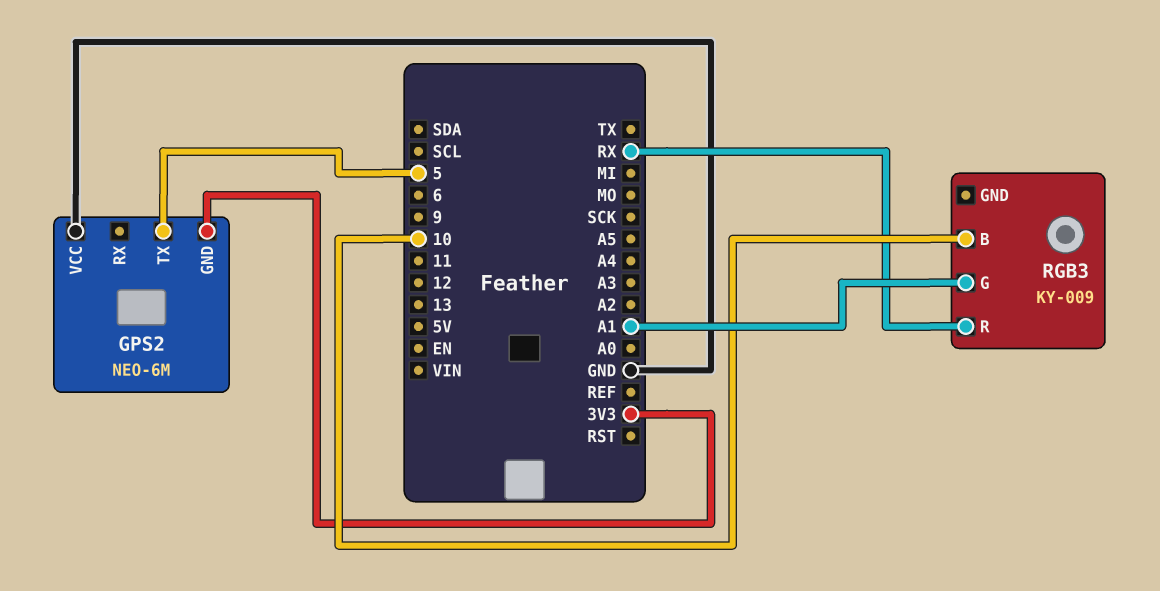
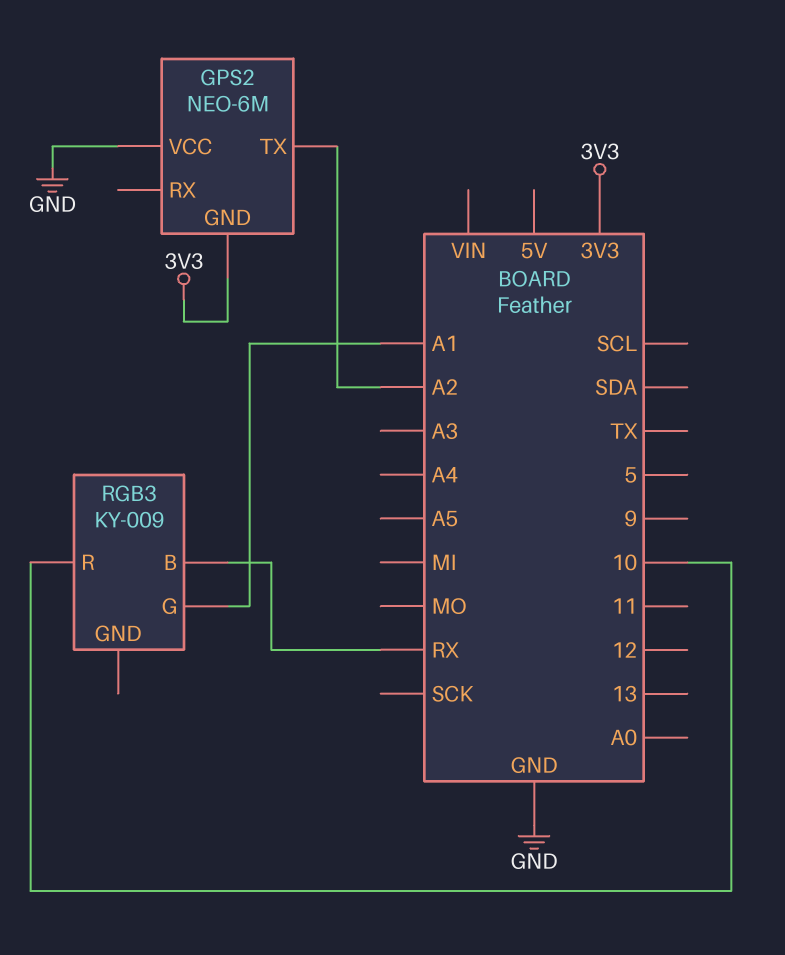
GPS2 pin TX: 5 -> A2
RGB3 pin B: 10 -> RX
RGB3 pin R: RX -> 10

